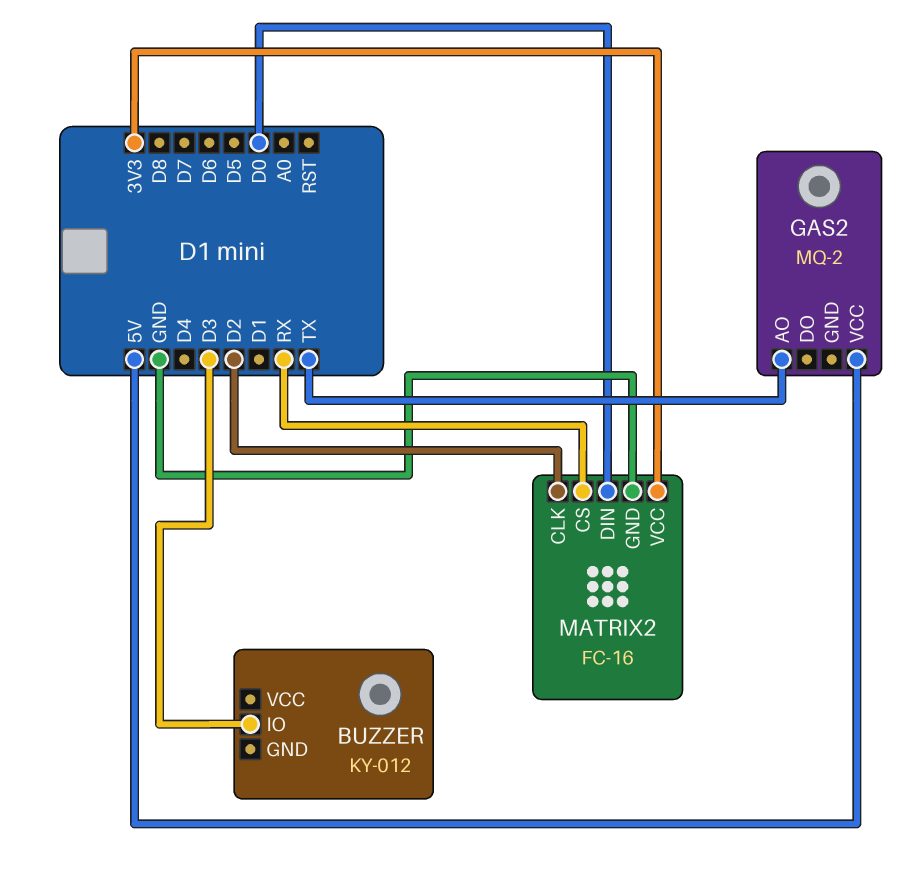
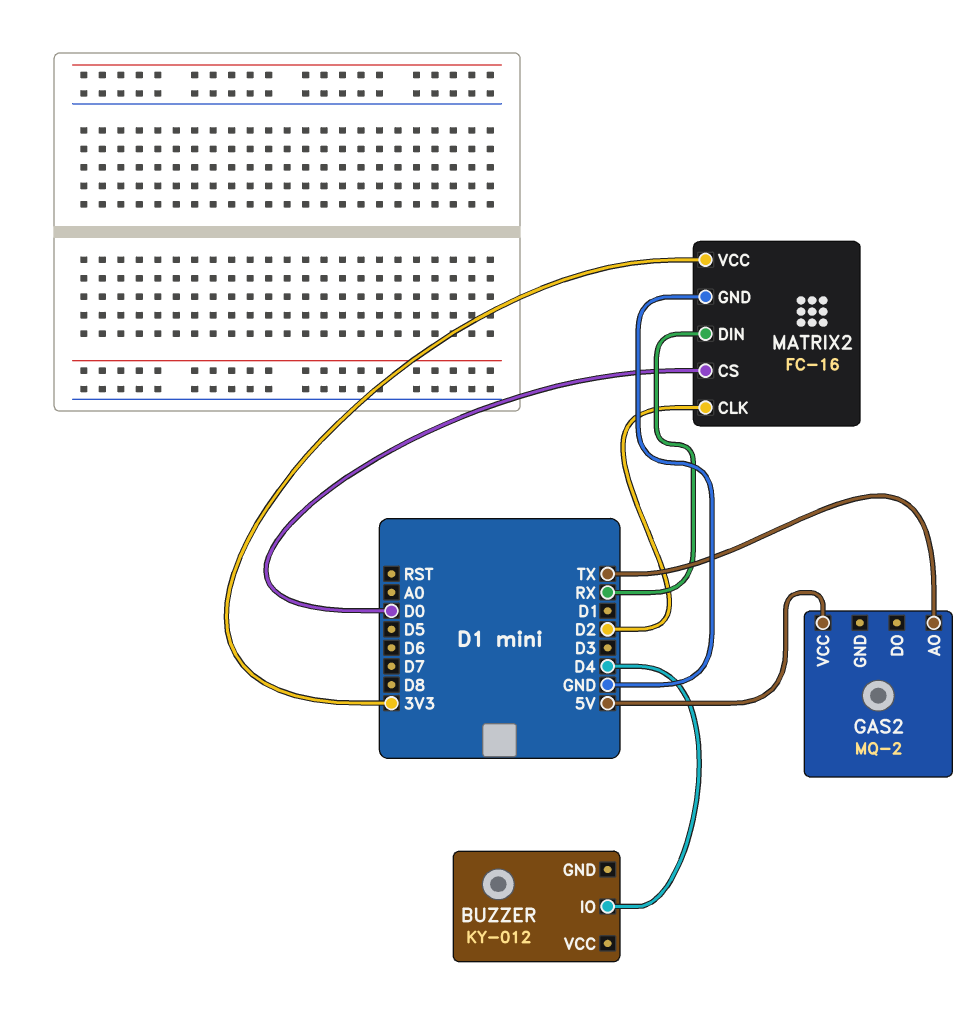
BUZZER pin IO: D3 -> D4
MATRIX2 pin CS: RX -> D0
MATRIX2 pin DIN: D0 -> RX

